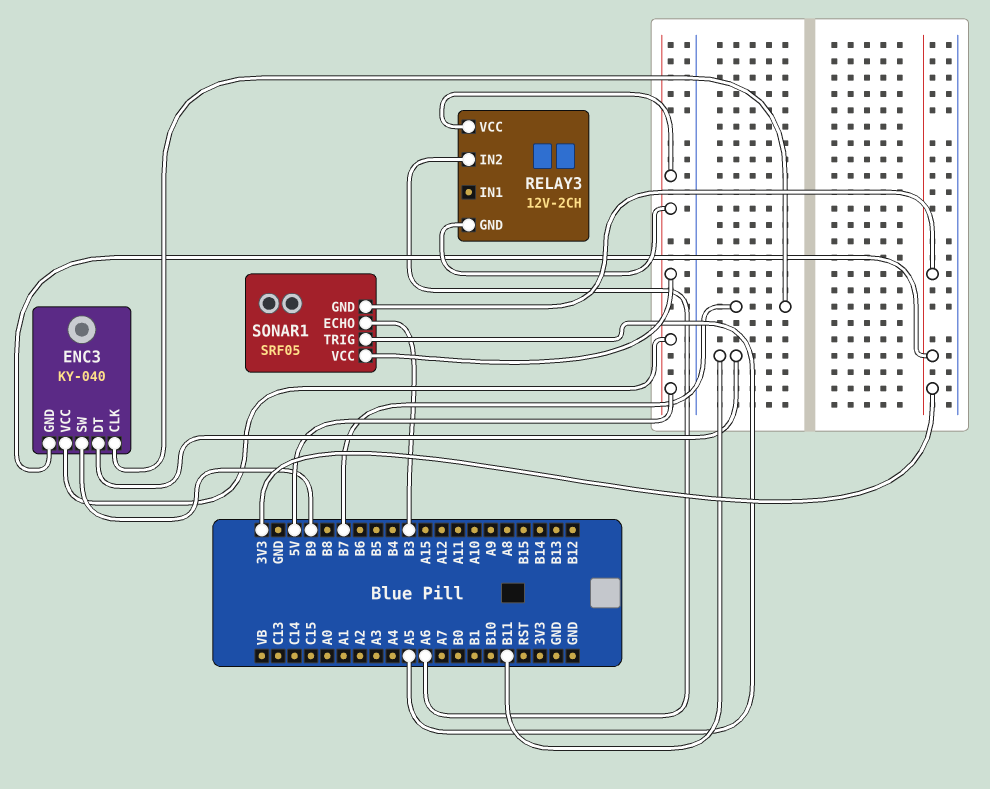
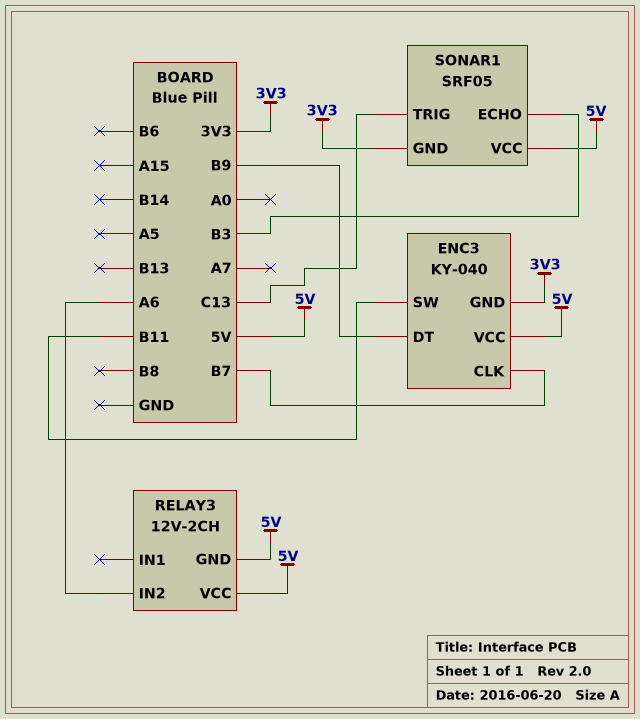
ENC3 pin DT: B11 -> B9
ENC3 pin SW: B9 -> B11
SONAR1 pin TRIG: A5 -> C13

